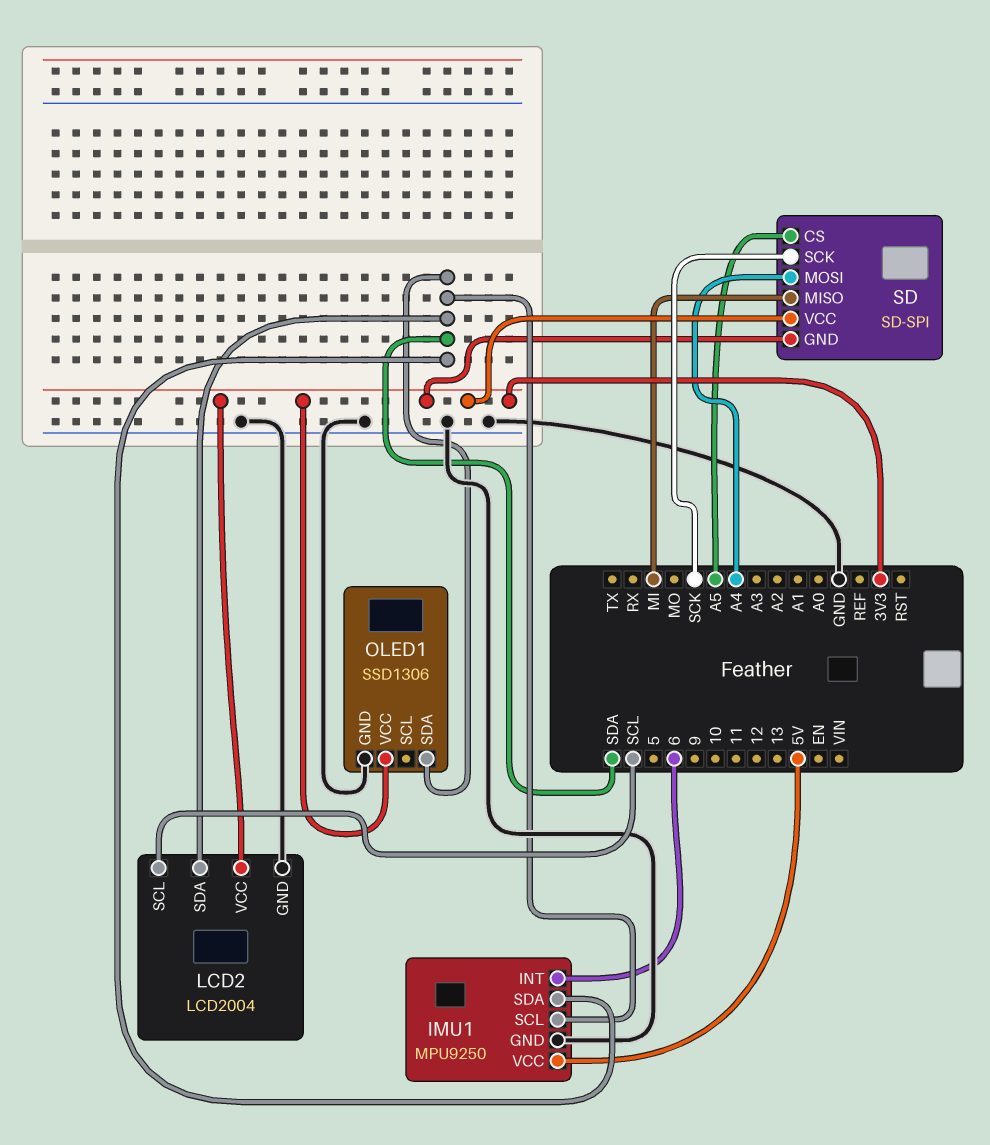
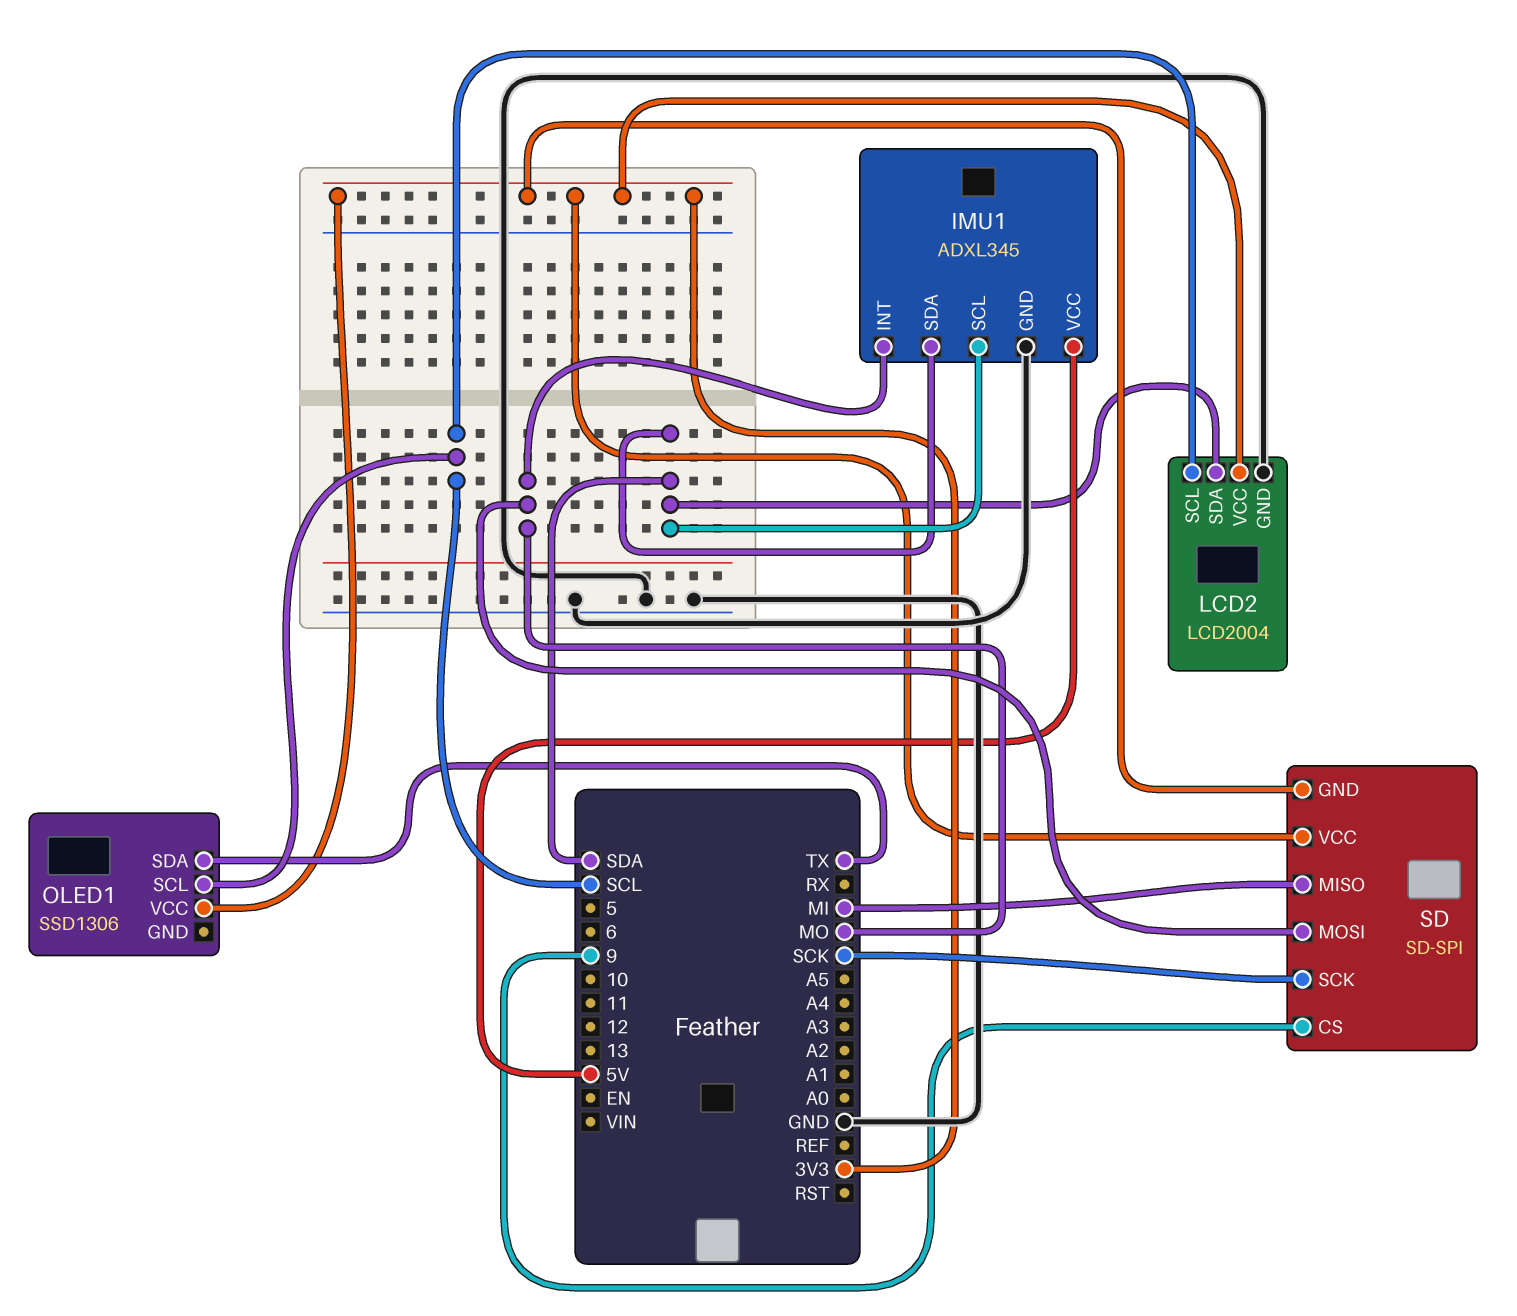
IMU1: MPU9250 -> ADXL345
IMU1 pin INT: 6 -> MO
OLED1 pin GND: GND -> none
OLED1 pin SCL: none -> SCL
OLED1 pin SDA: SDA -> TX
SD pin CS: A5 -> 9
SD pin MOSI: A4 -> MO

